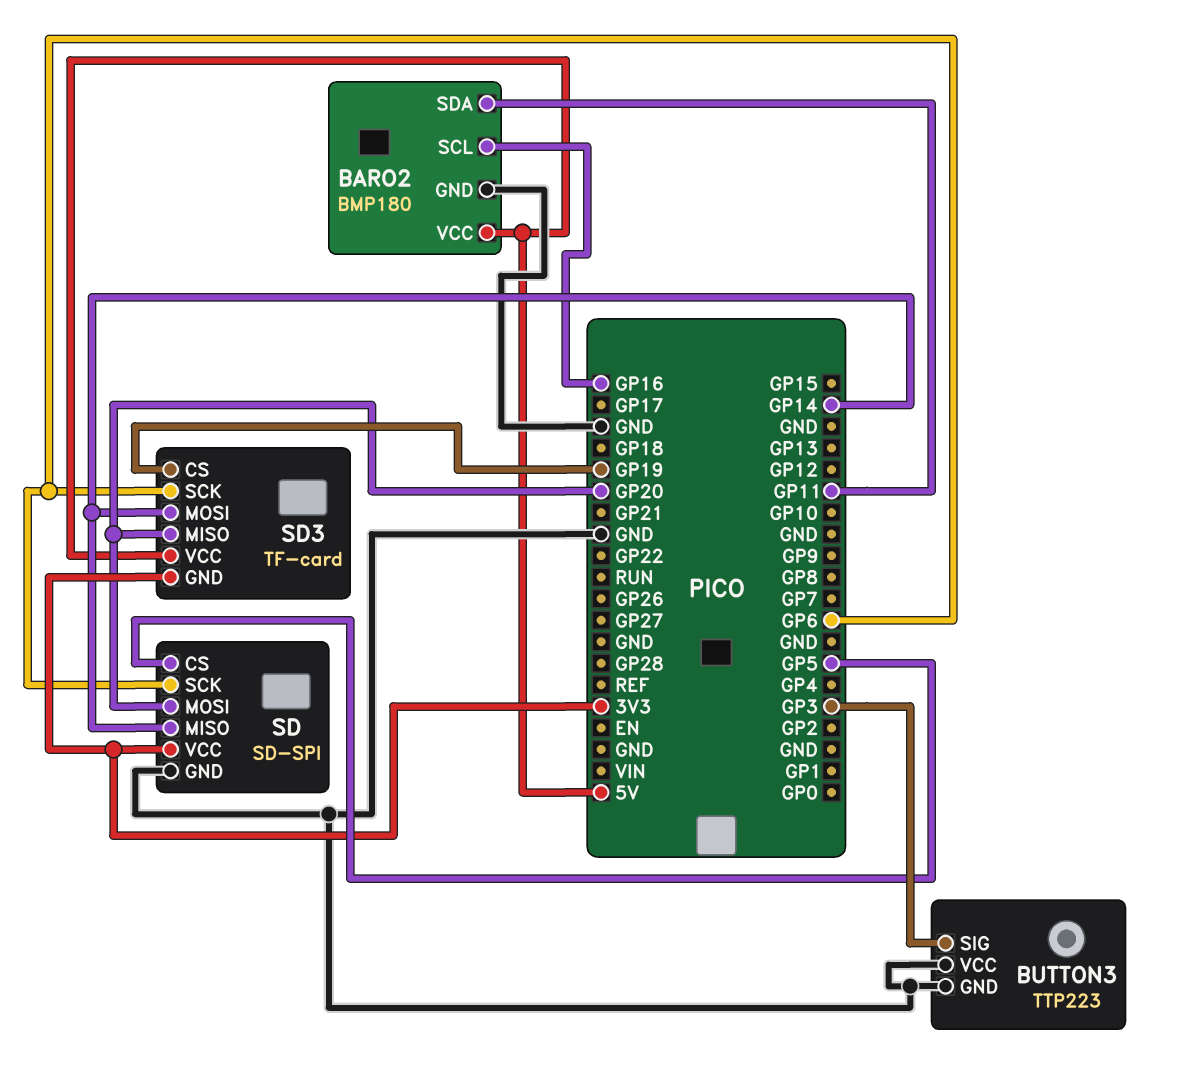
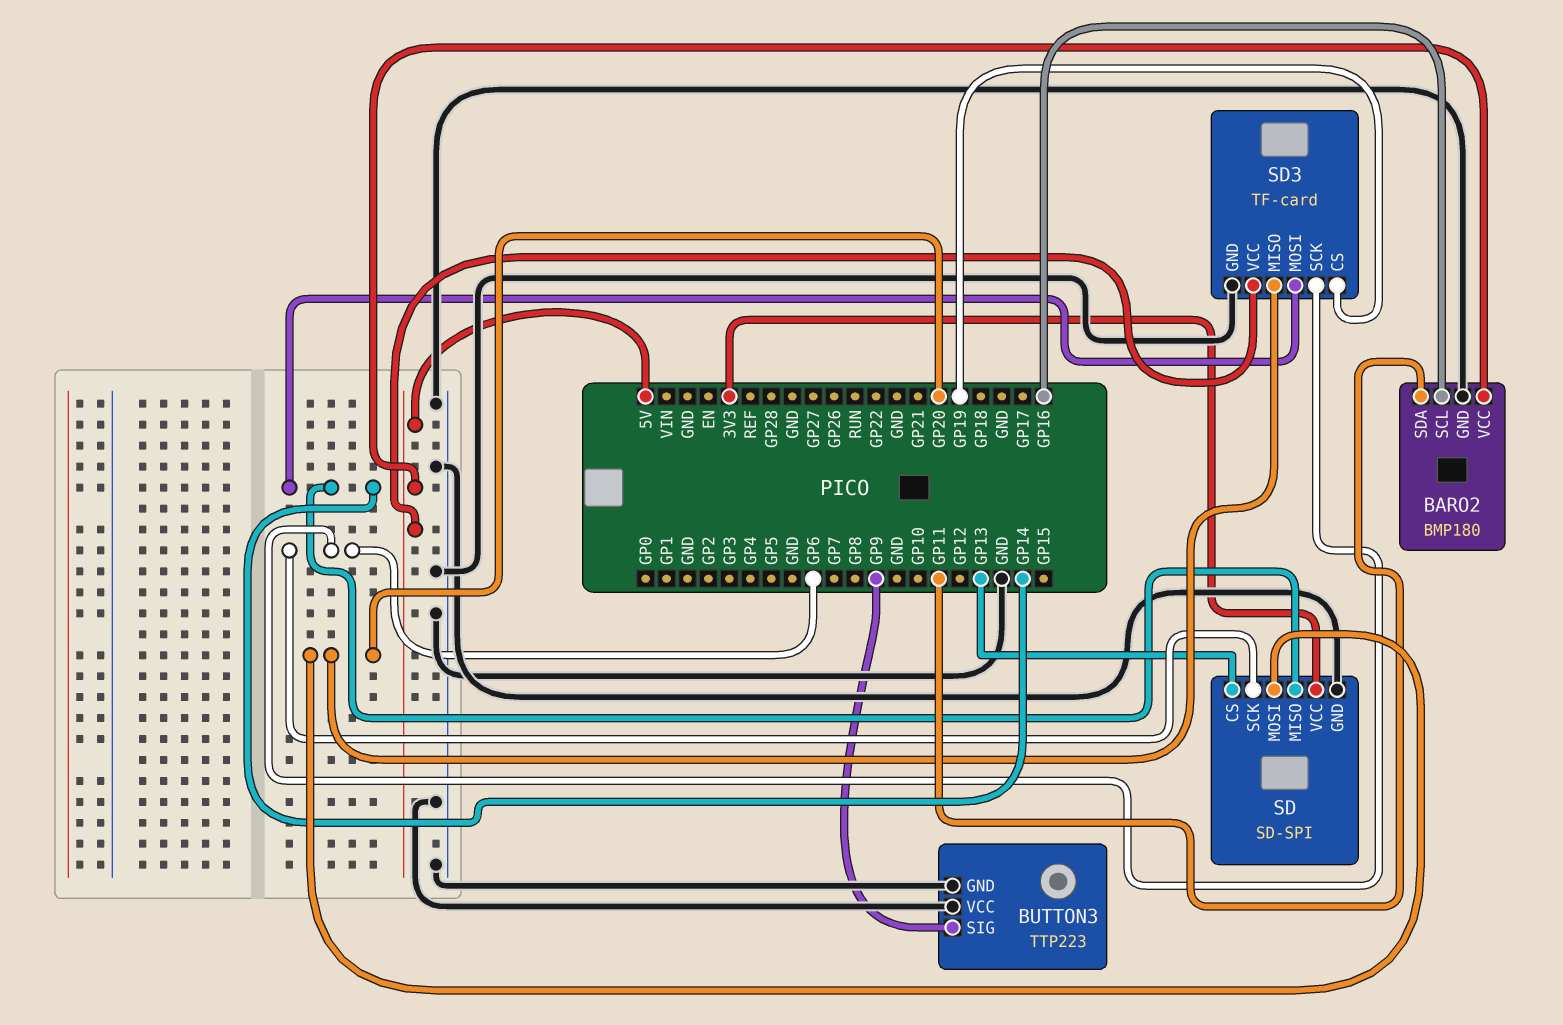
BUTTON3 pin SIG: GP3 -> GP9
SD pin CS: GP5 -> GP13
SD3 pin GND: 3V3 -> GND

